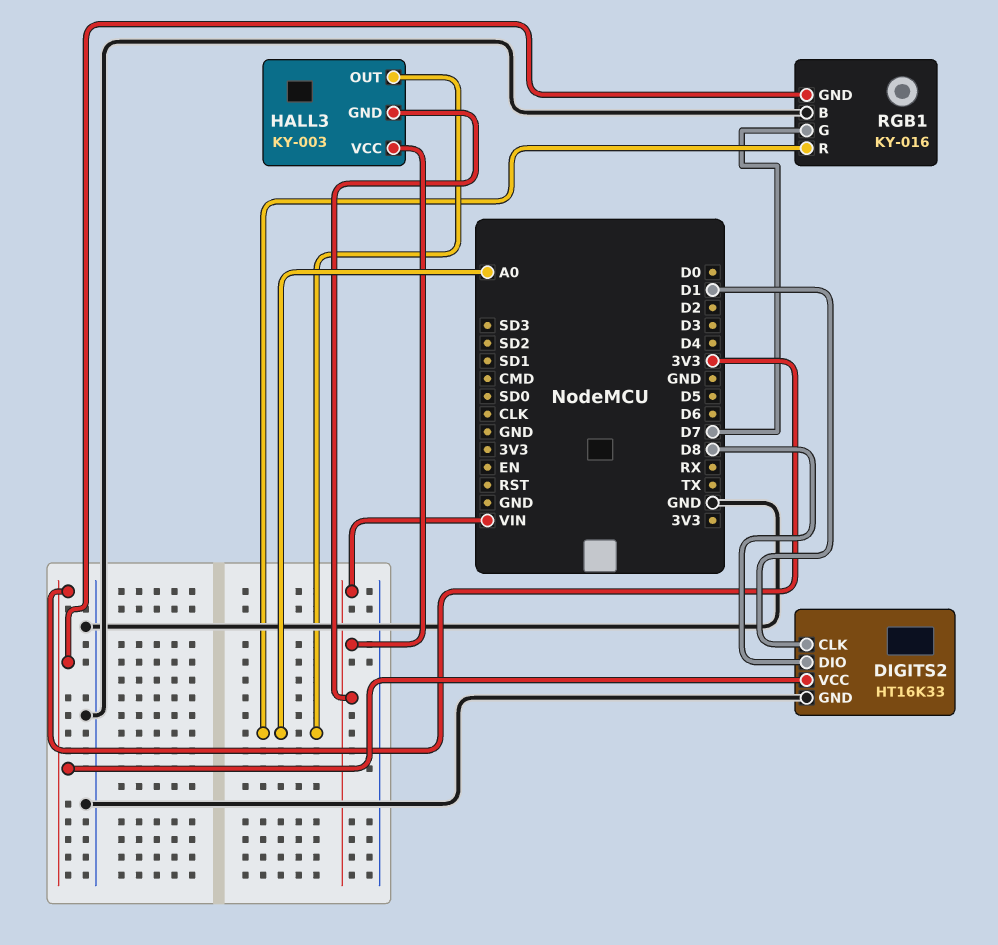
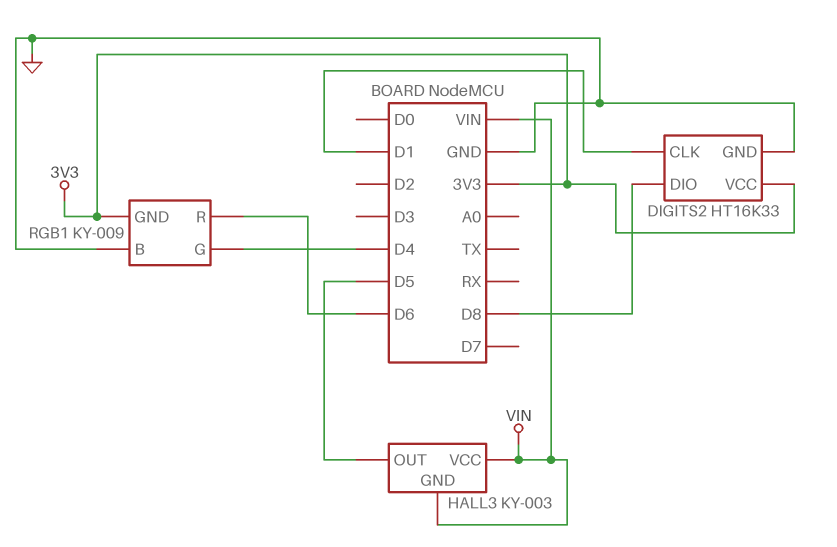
HALL3 pin OUT: A0 -> D5
RGB1: KY-016 -> KY-009
RGB1 pin G: D7 -> D4
RGB1 pin R: A0 -> D6

